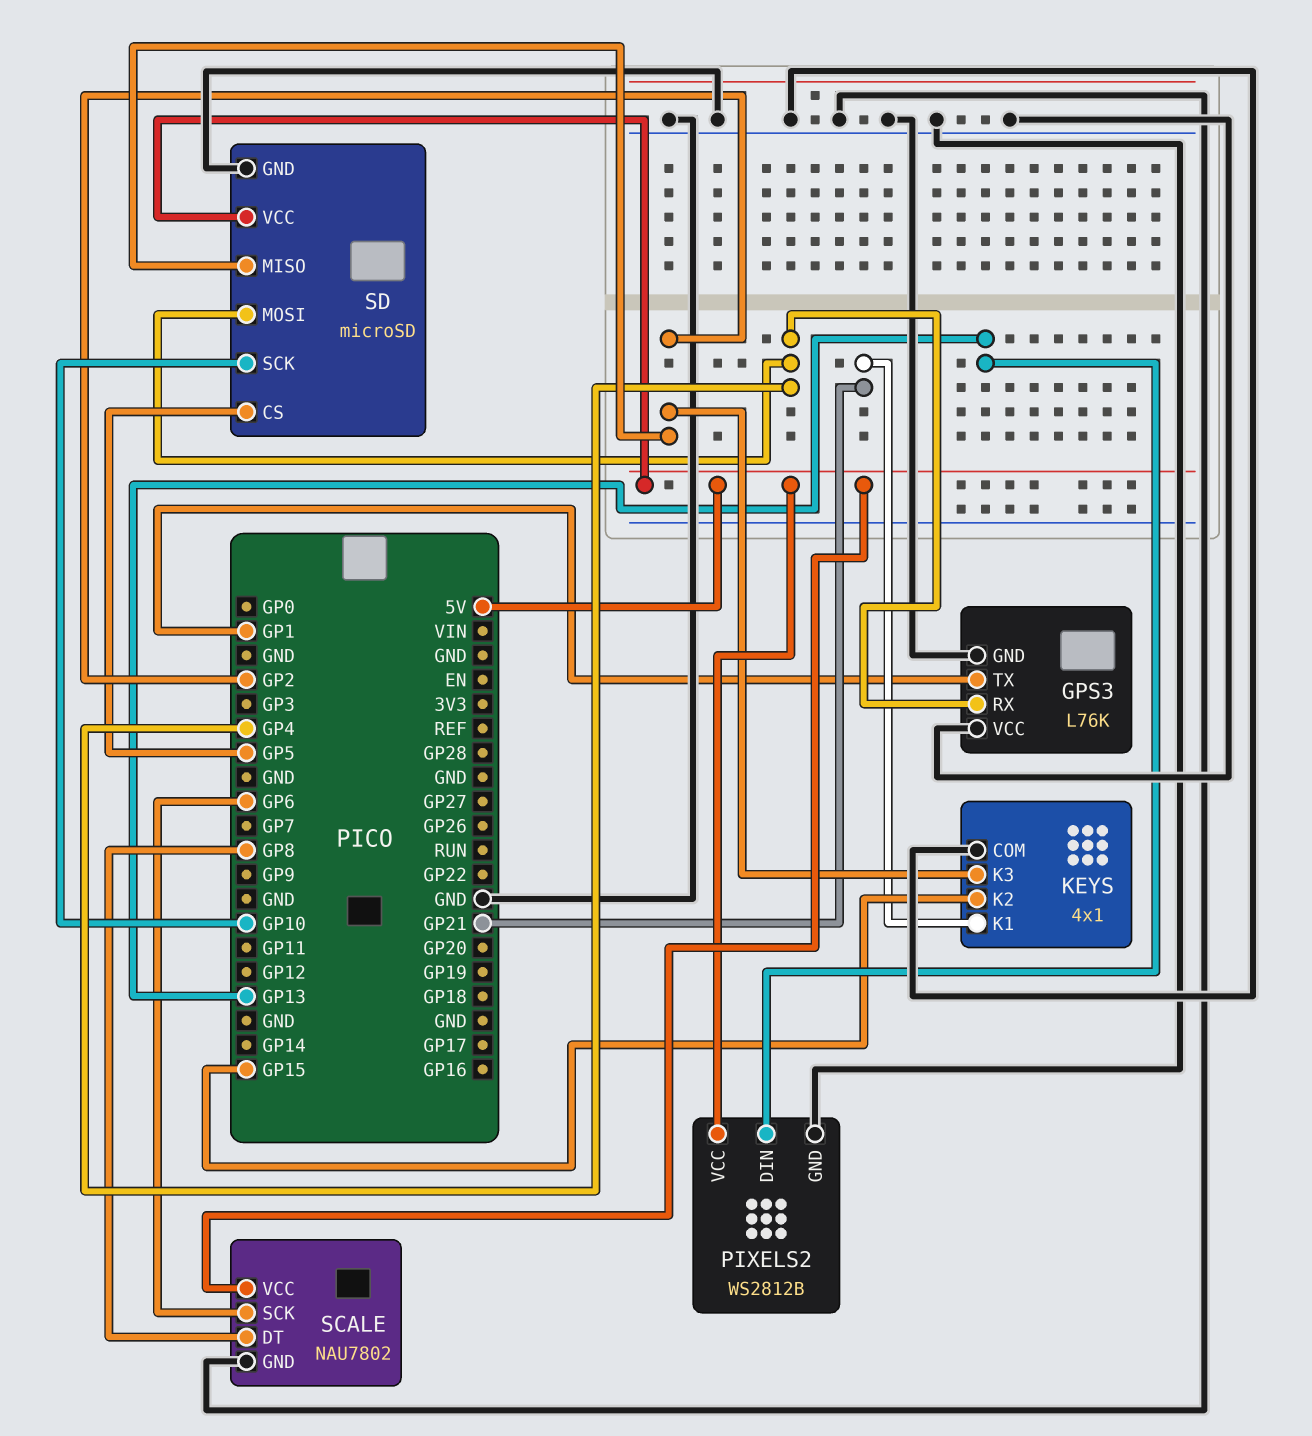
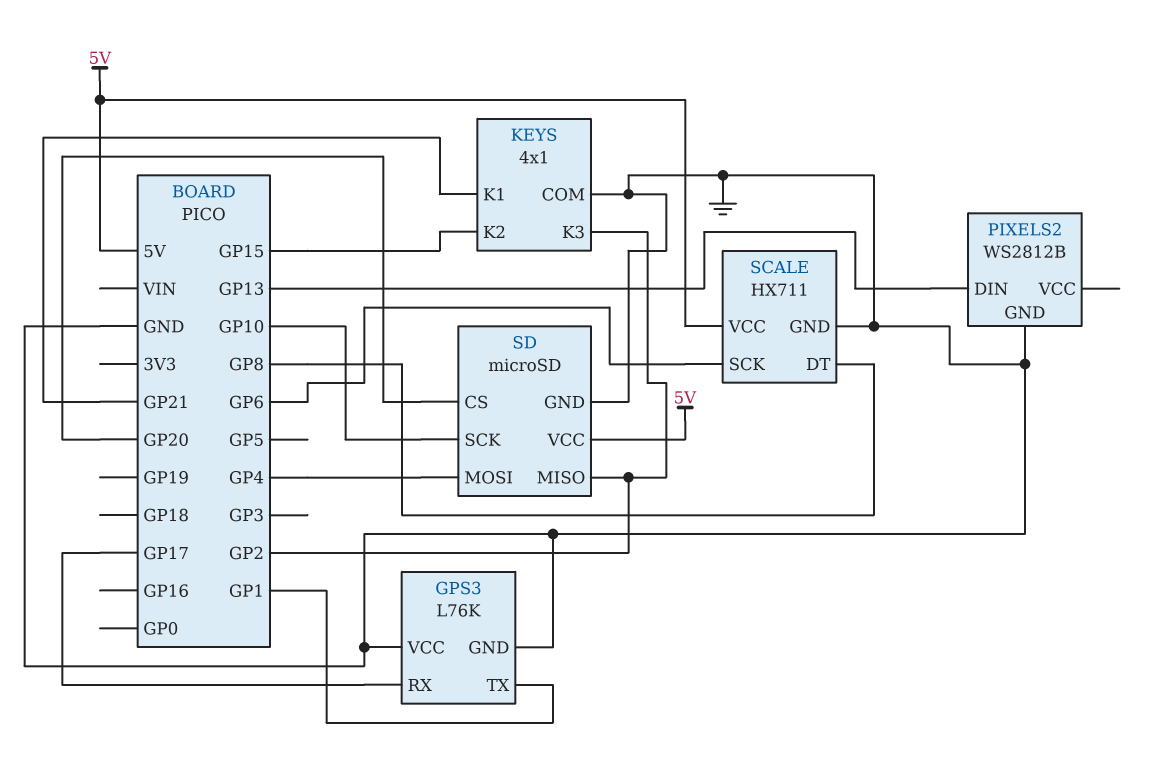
GPS3 pin RX: GP4 -> GP17
PIXELS2 pin VCC: 5V -> none
SCALE: NAU7802 -> HX711
SD pin CS: GP5 -> GP20

